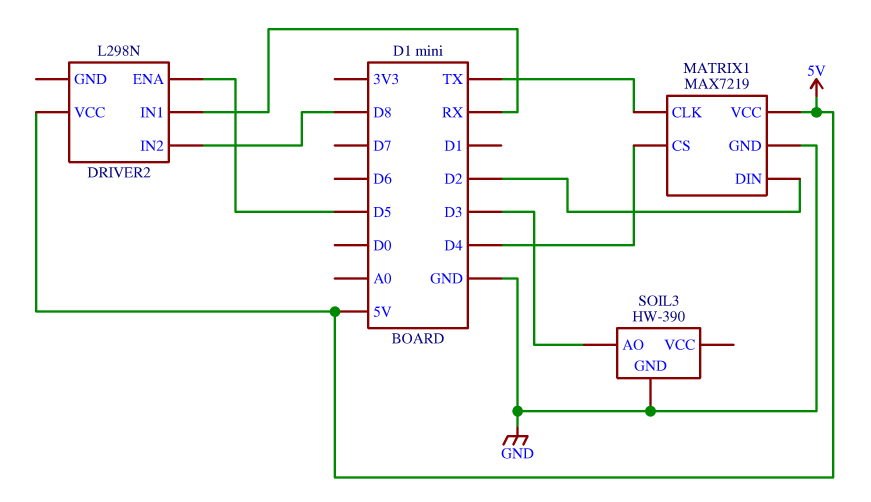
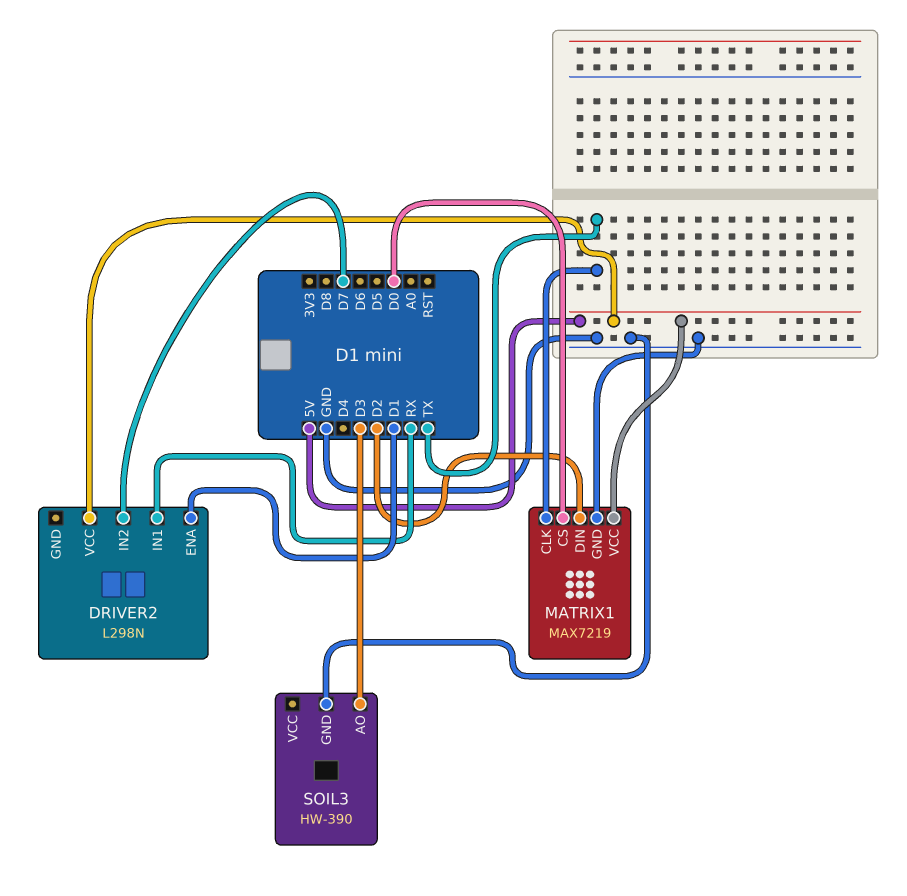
DRIVER2 pin ENA: D5 -> D1
DRIVER2 pin IN2: D8 -> D7
MATRIX1 pin CS: D4 -> D0

